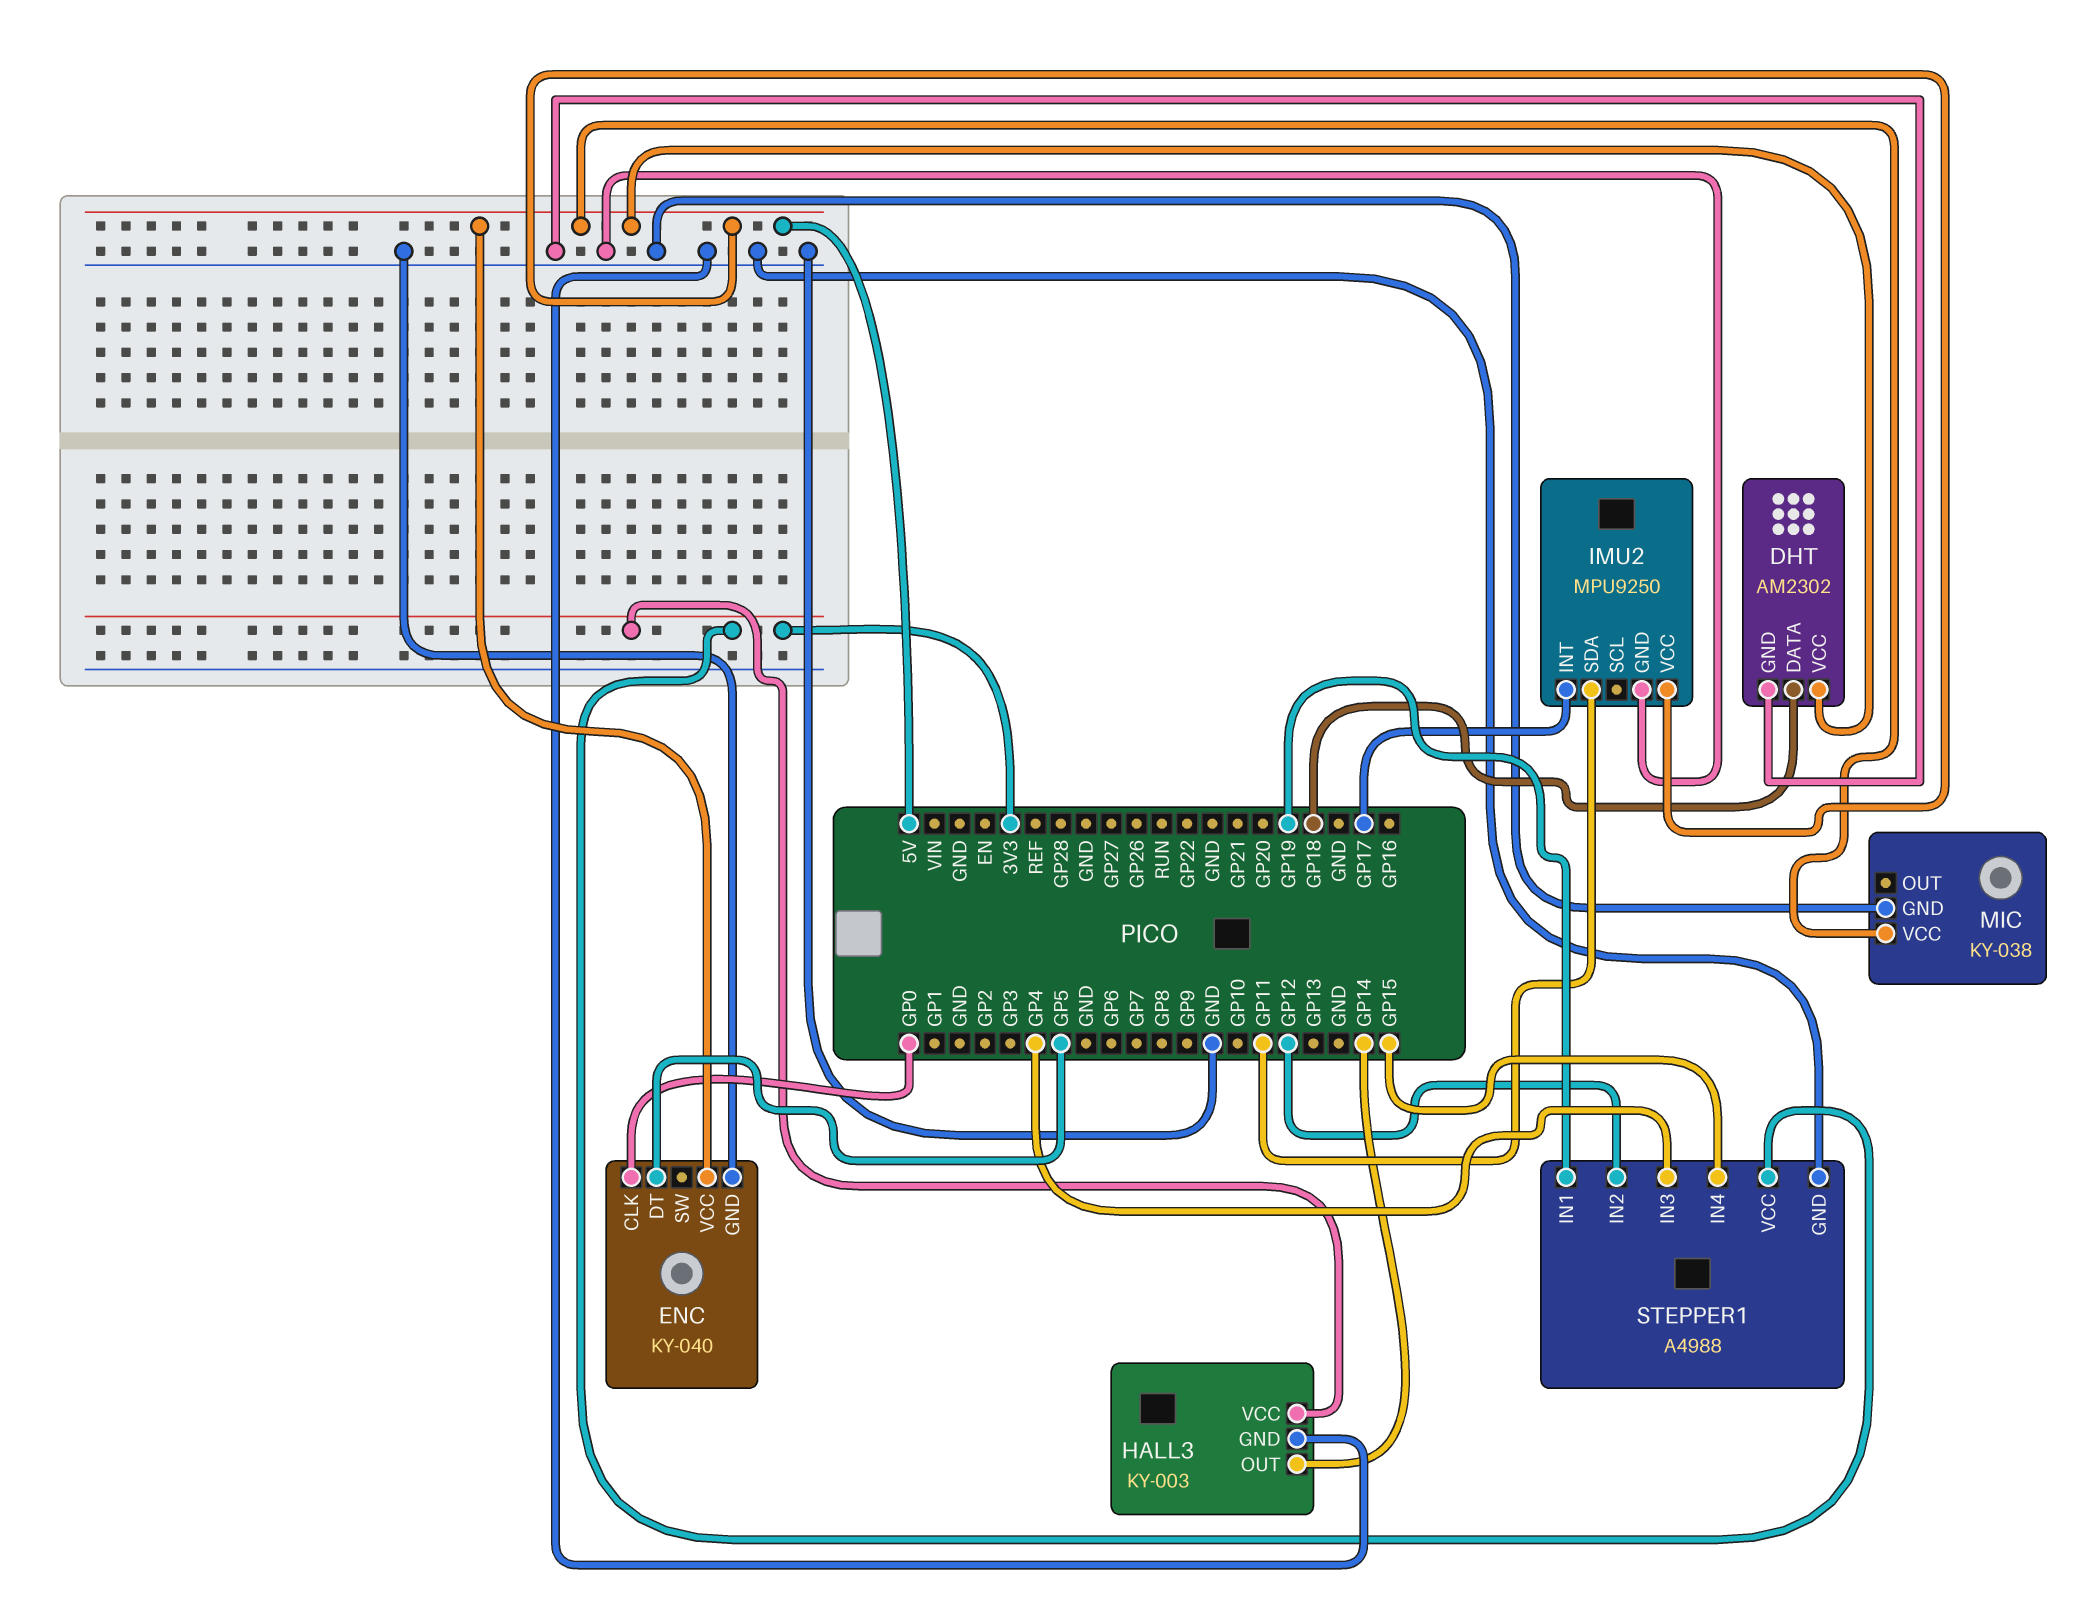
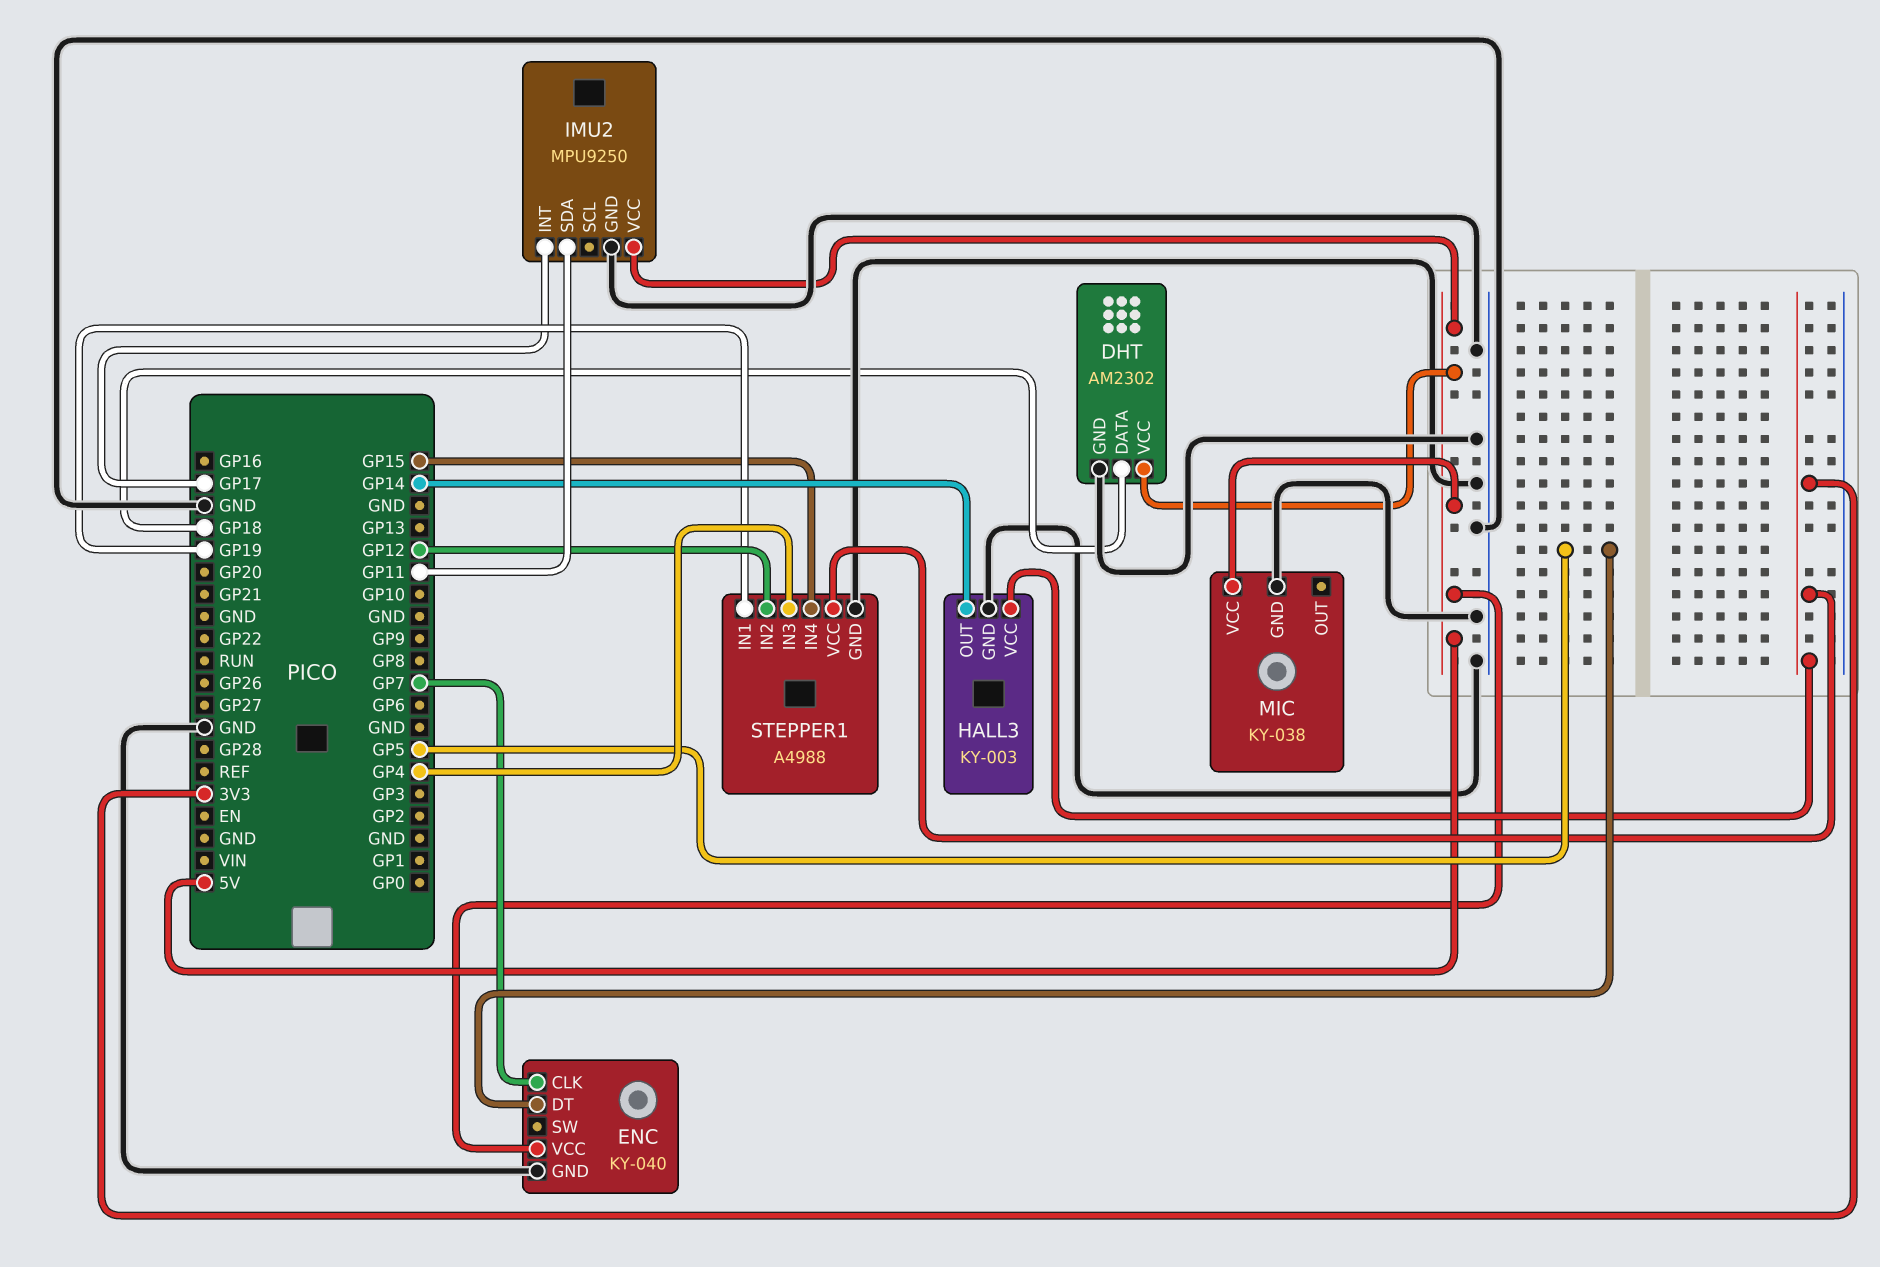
ENC pin CLK: GP0 -> GP7

